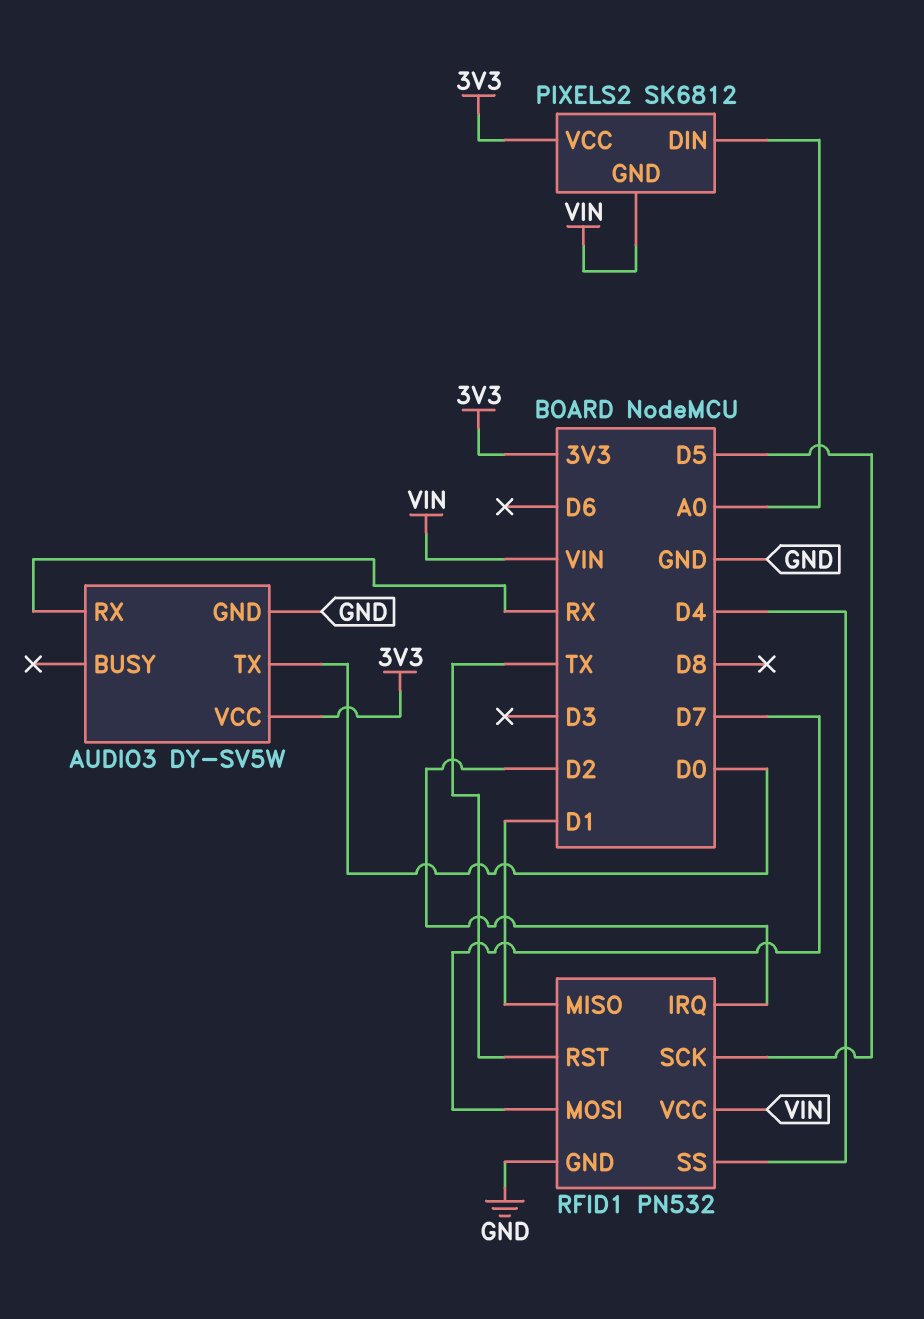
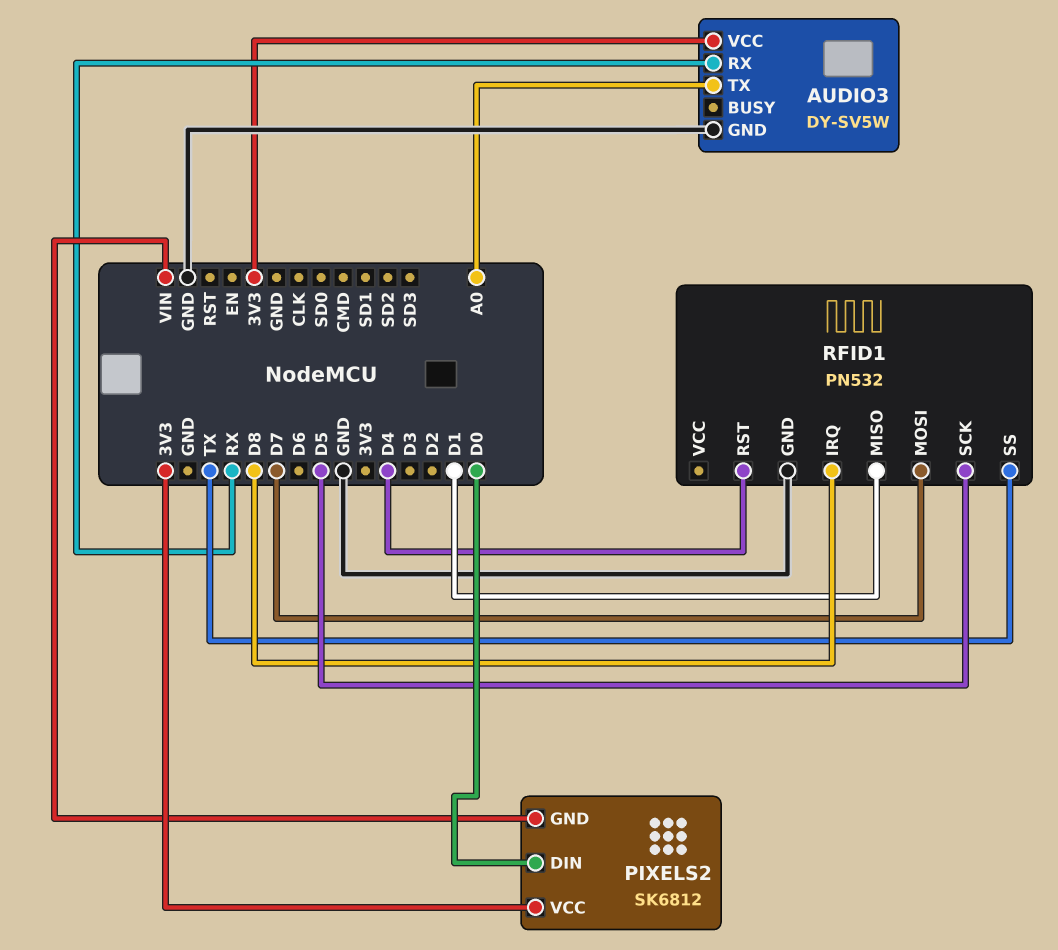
AUDIO3 pin TX: D0 -> A0
PIXELS2 pin DIN: A0 -> D0
RFID1 pin IRQ: D2 -> D8
RFID1 pin RST: TX -> D4
RFID1 pin SS: D4 -> TX
RFID1 pin VCC: VIN -> none

